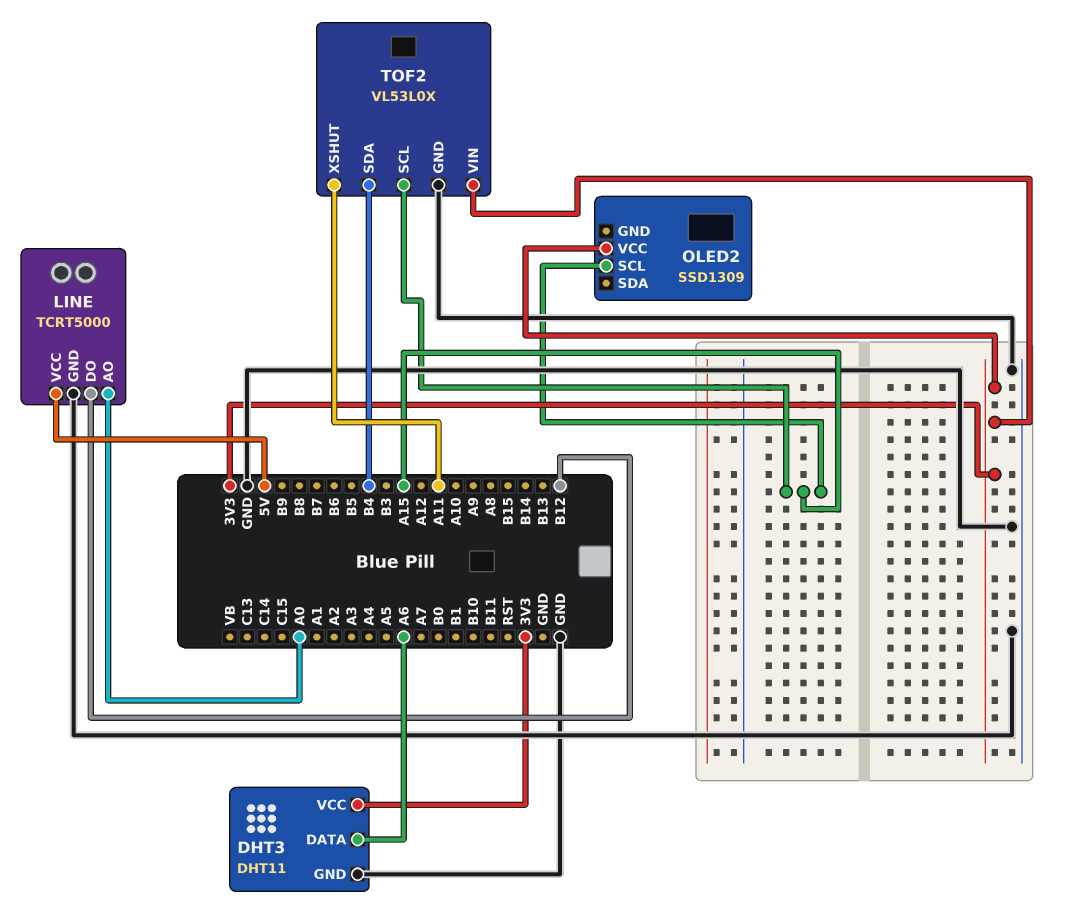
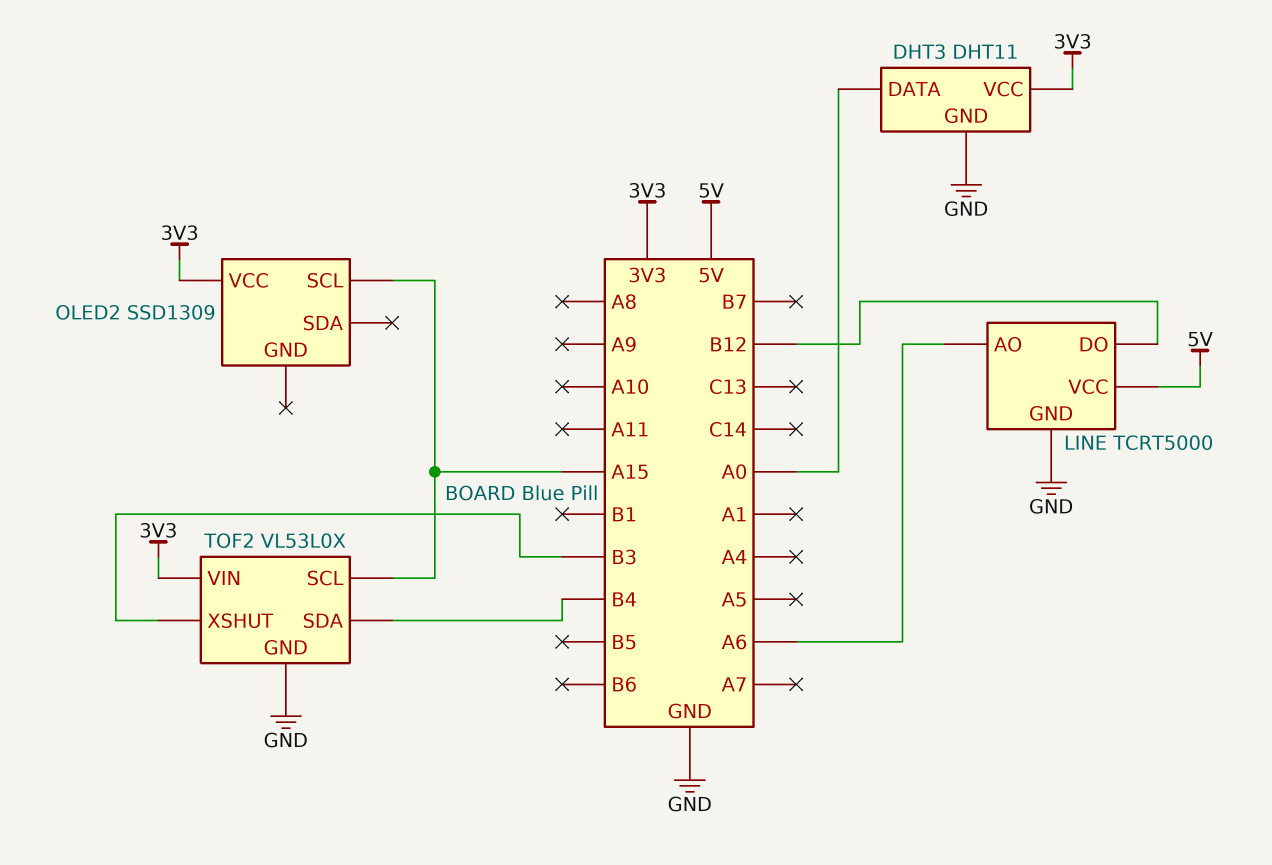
DHT3 pin DATA: A6 -> A0
LINE pin AO: A0 -> A6
TOF2 pin XSHUT: A11 -> B3

